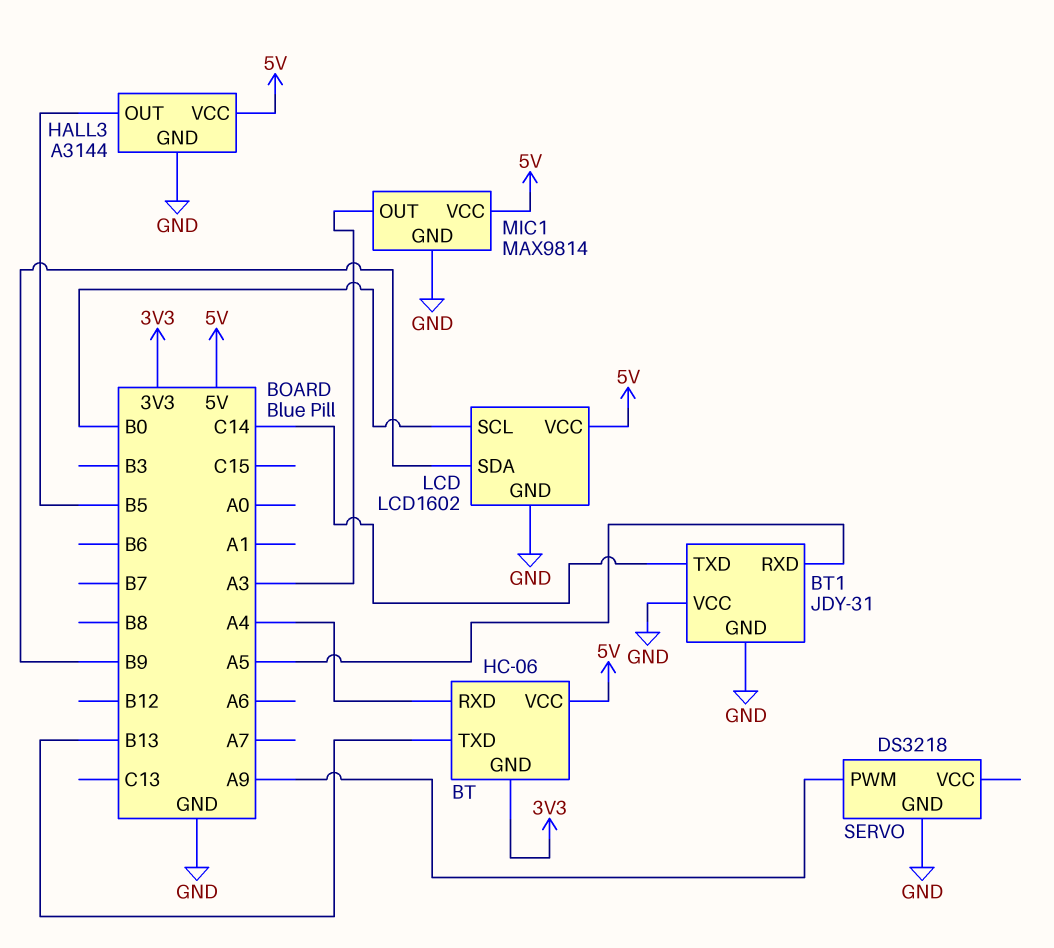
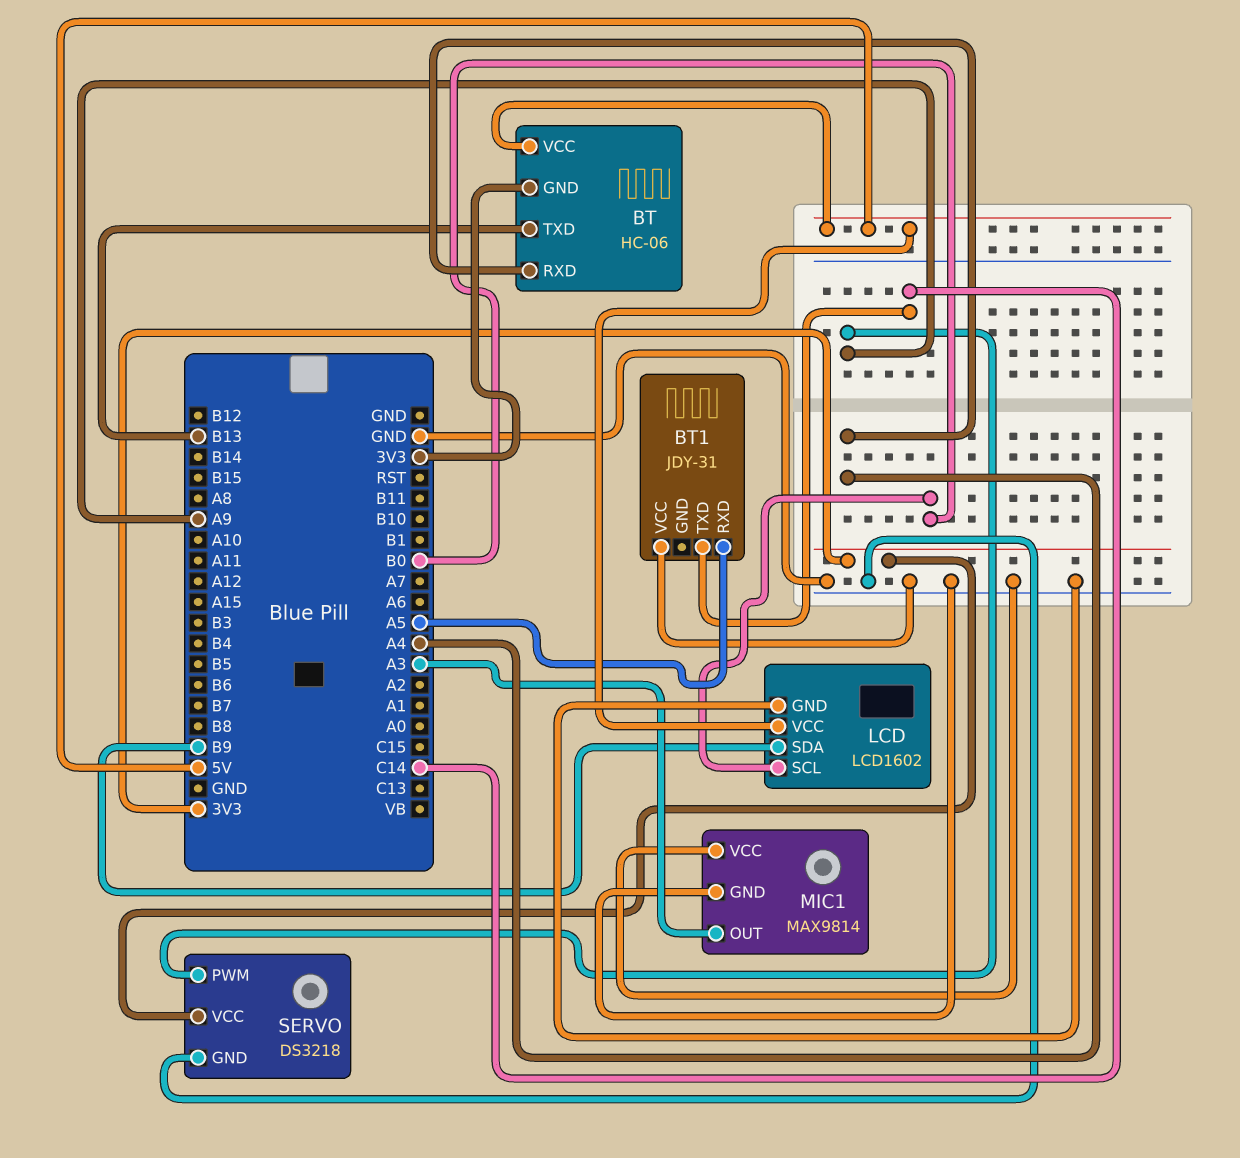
BT1 pin GND: GND -> none
HALL3: A3144 -> none
HALL3 pin GND: GND -> none
HALL3 pin OUT: B5 -> none
HALL3 pin VCC: 5V -> none
MIC1 pin VCC: 5V -> GND
SERVO pin VCC: none -> 3V3

